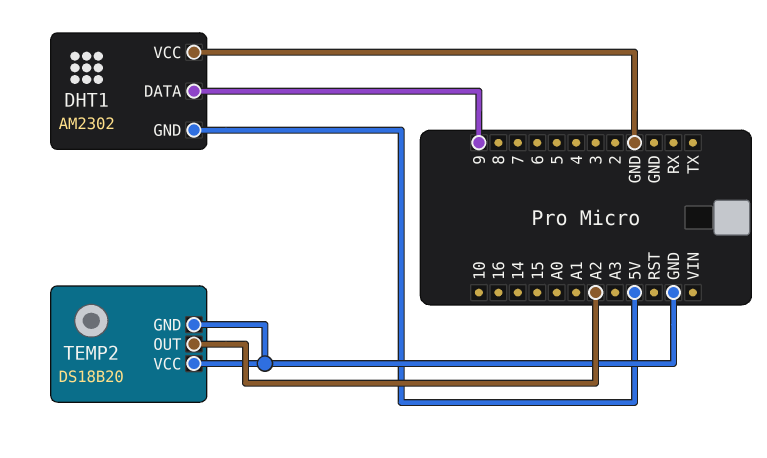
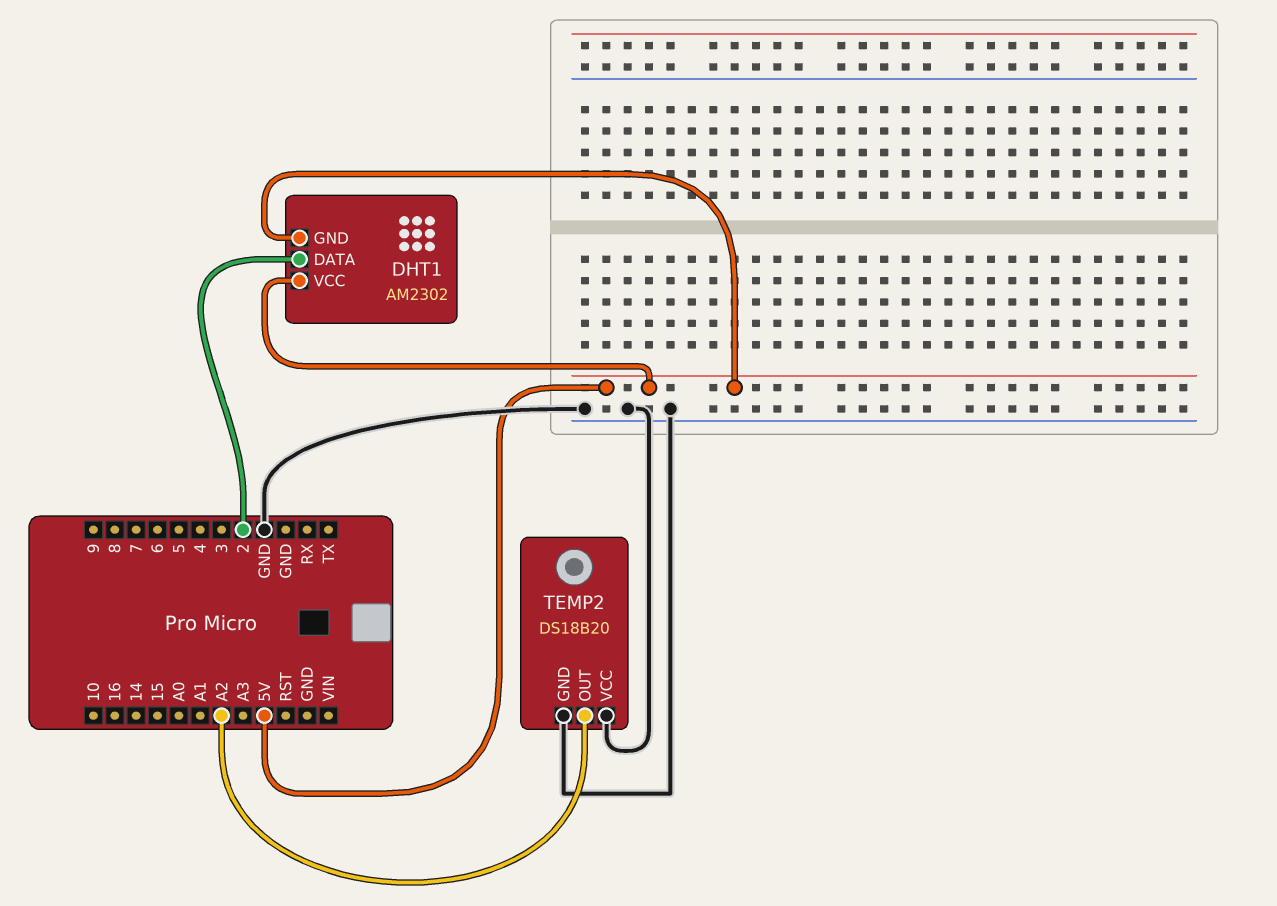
DHT1 pin DATA: 9 -> 2
DHT1 pin VCC: GND -> 5V

